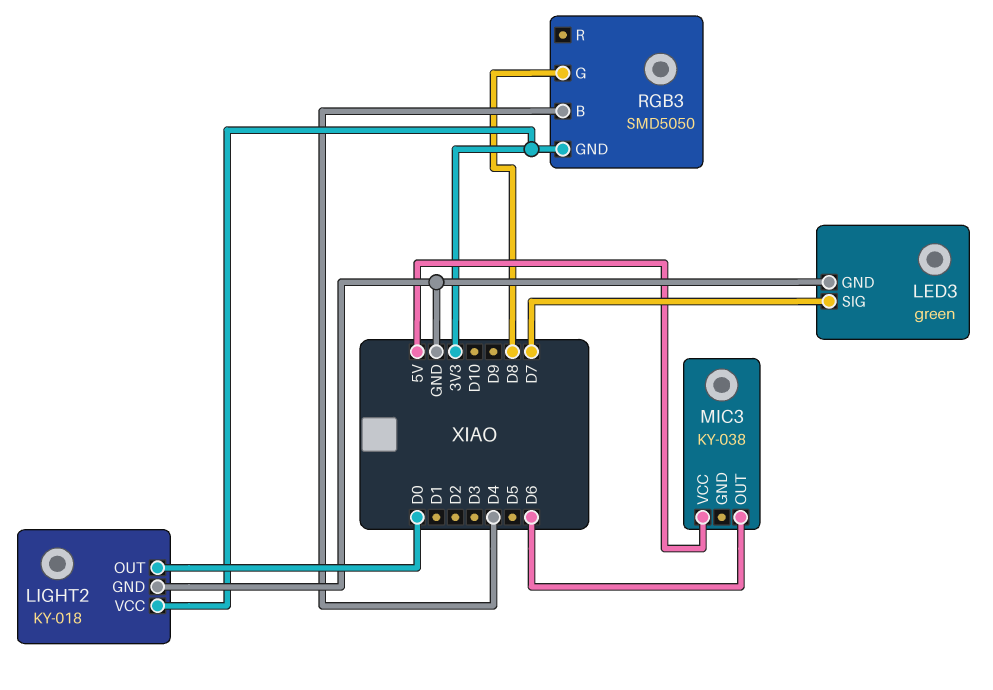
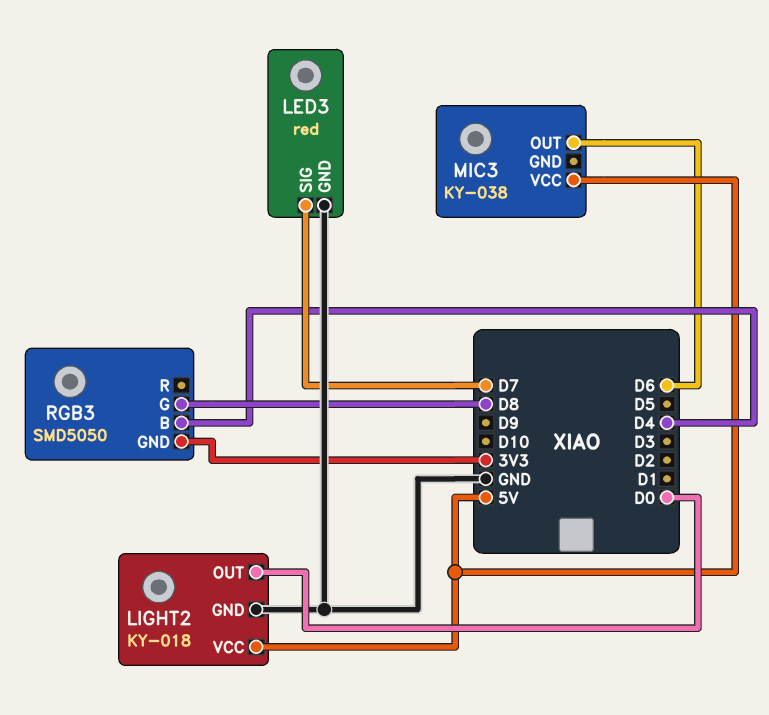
LED3: green -> red
LIGHT2 pin VCC: 3V3 -> 5V

